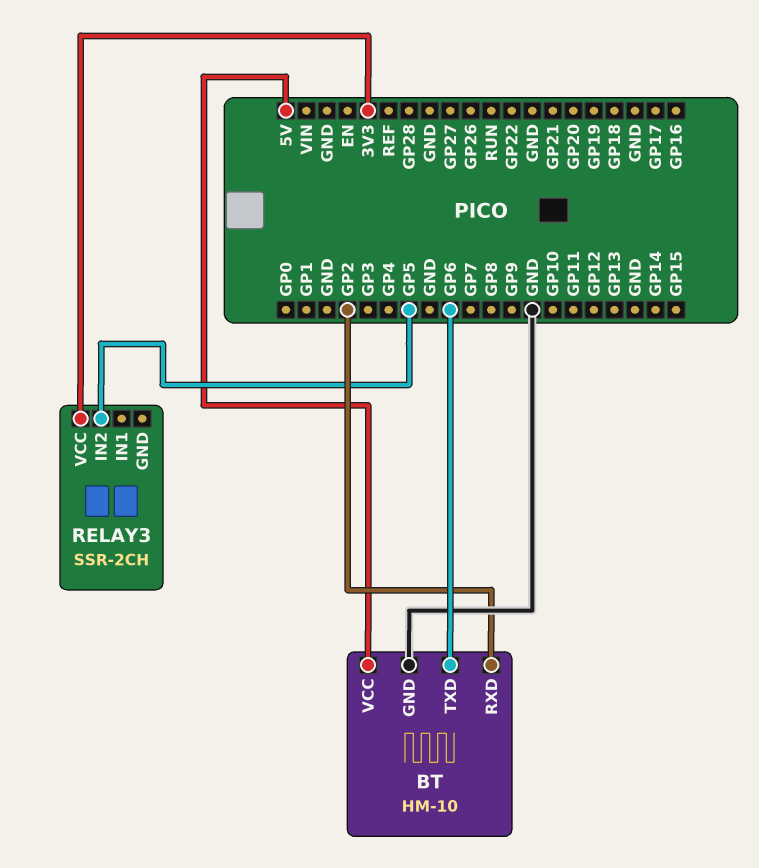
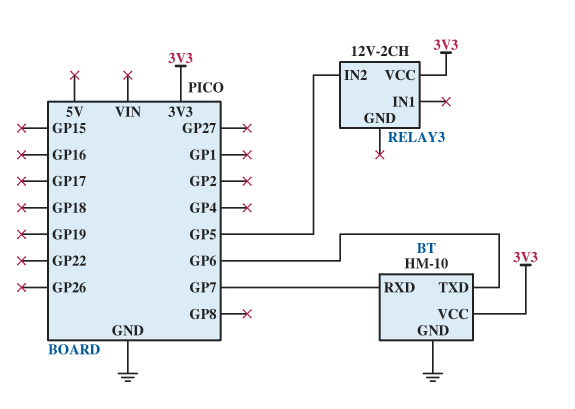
BT pin RXD: GP2 -> GP7
BT pin VCC: 5V -> 3V3
RELAY3: SSR-2CH -> 12V-2CH

